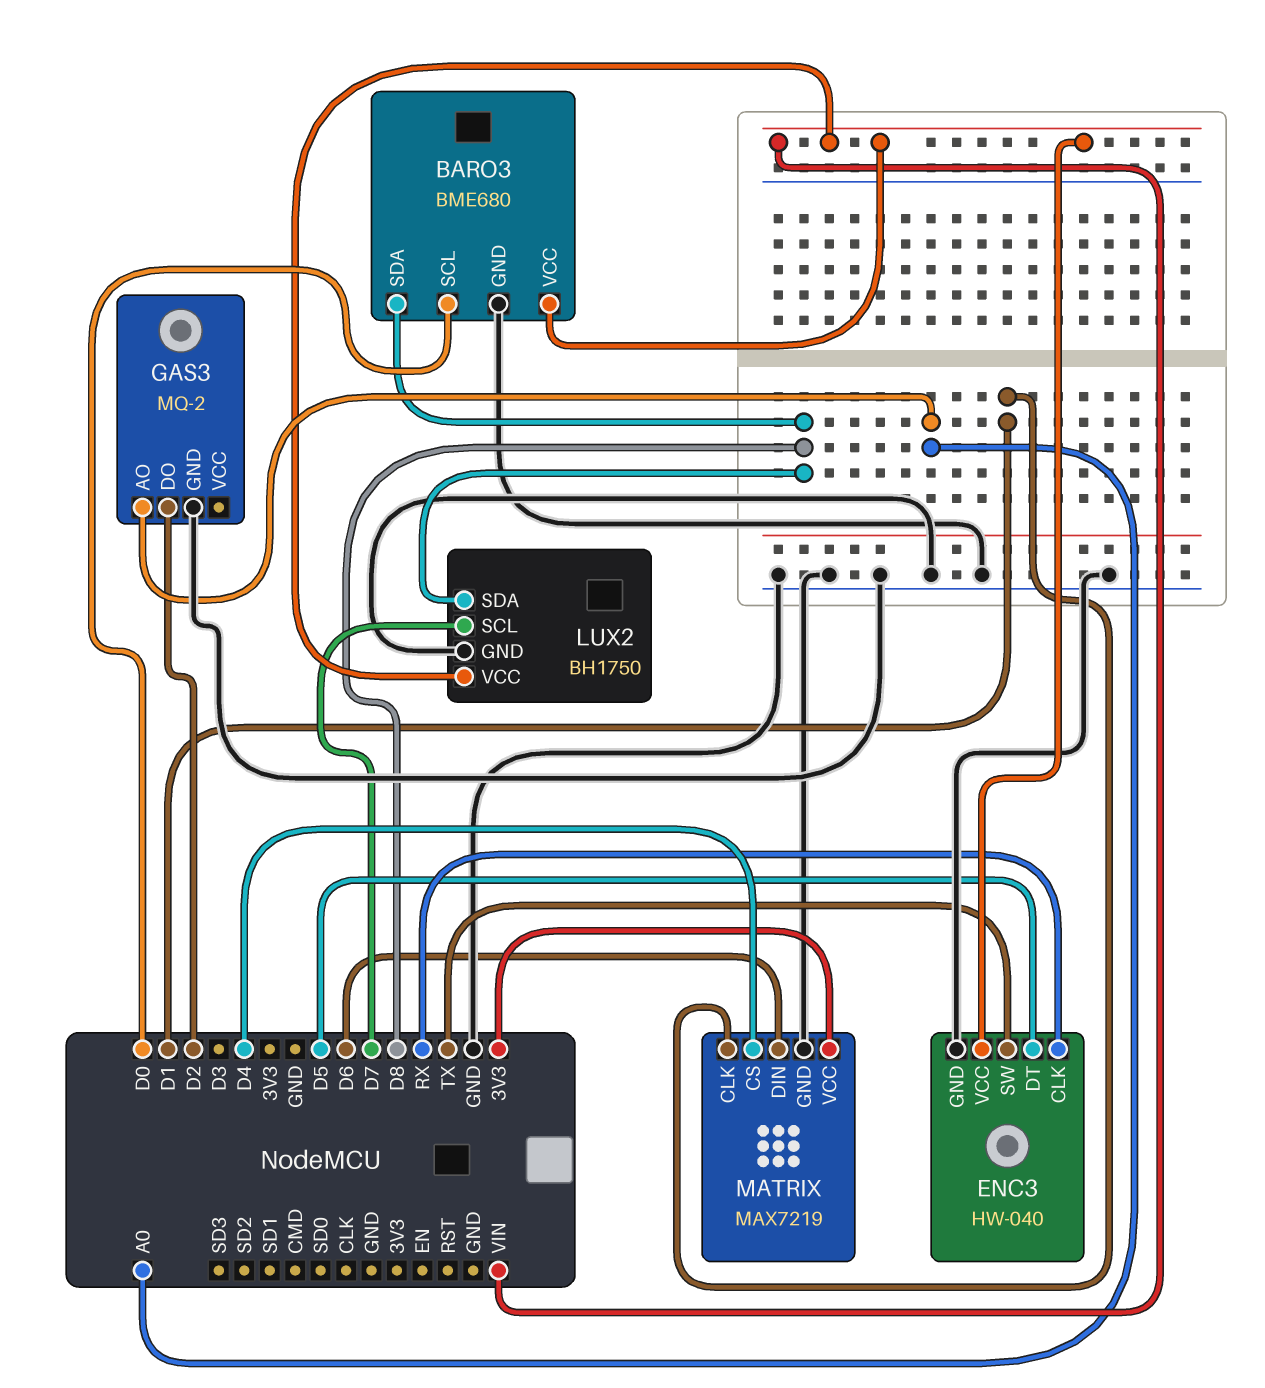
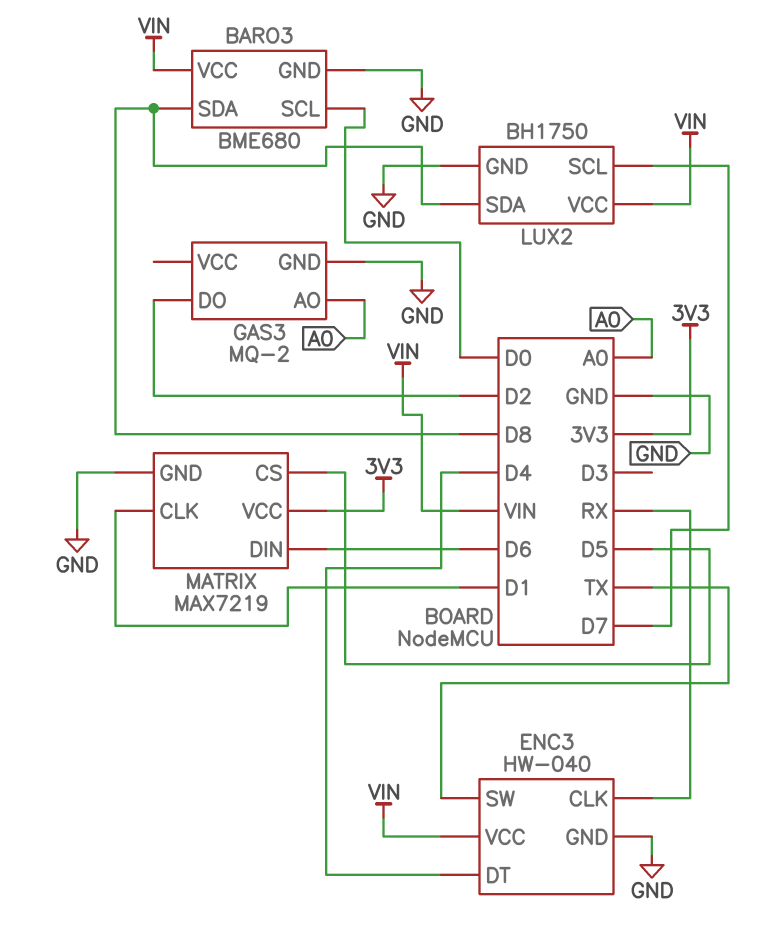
ENC3 pin DT: D5 -> D4
MATRIX pin CS: D4 -> D5

